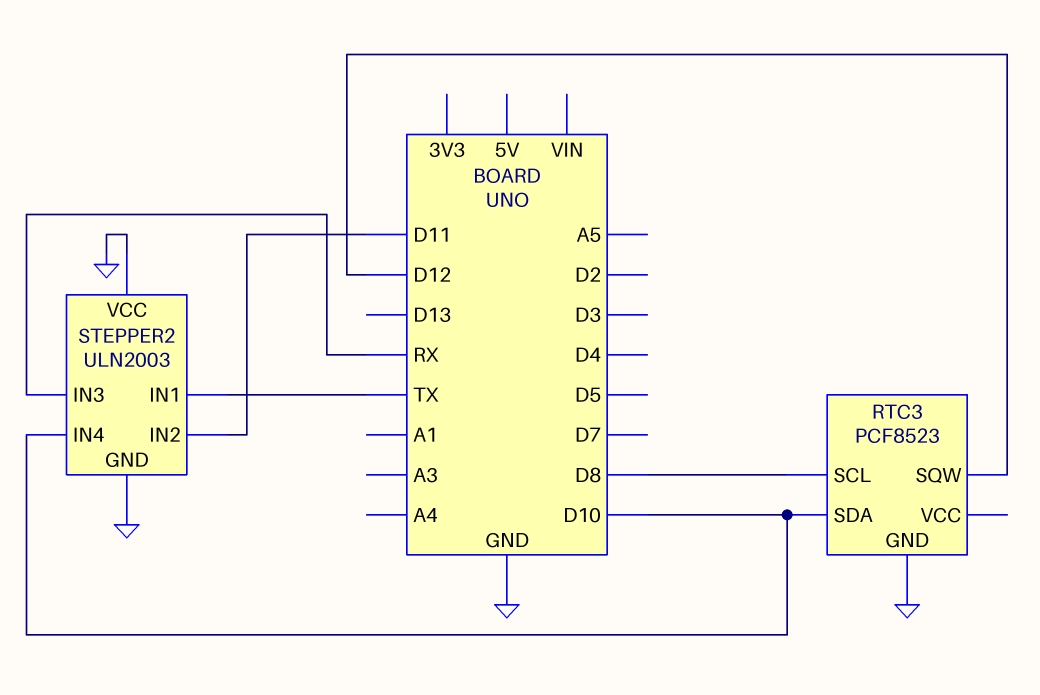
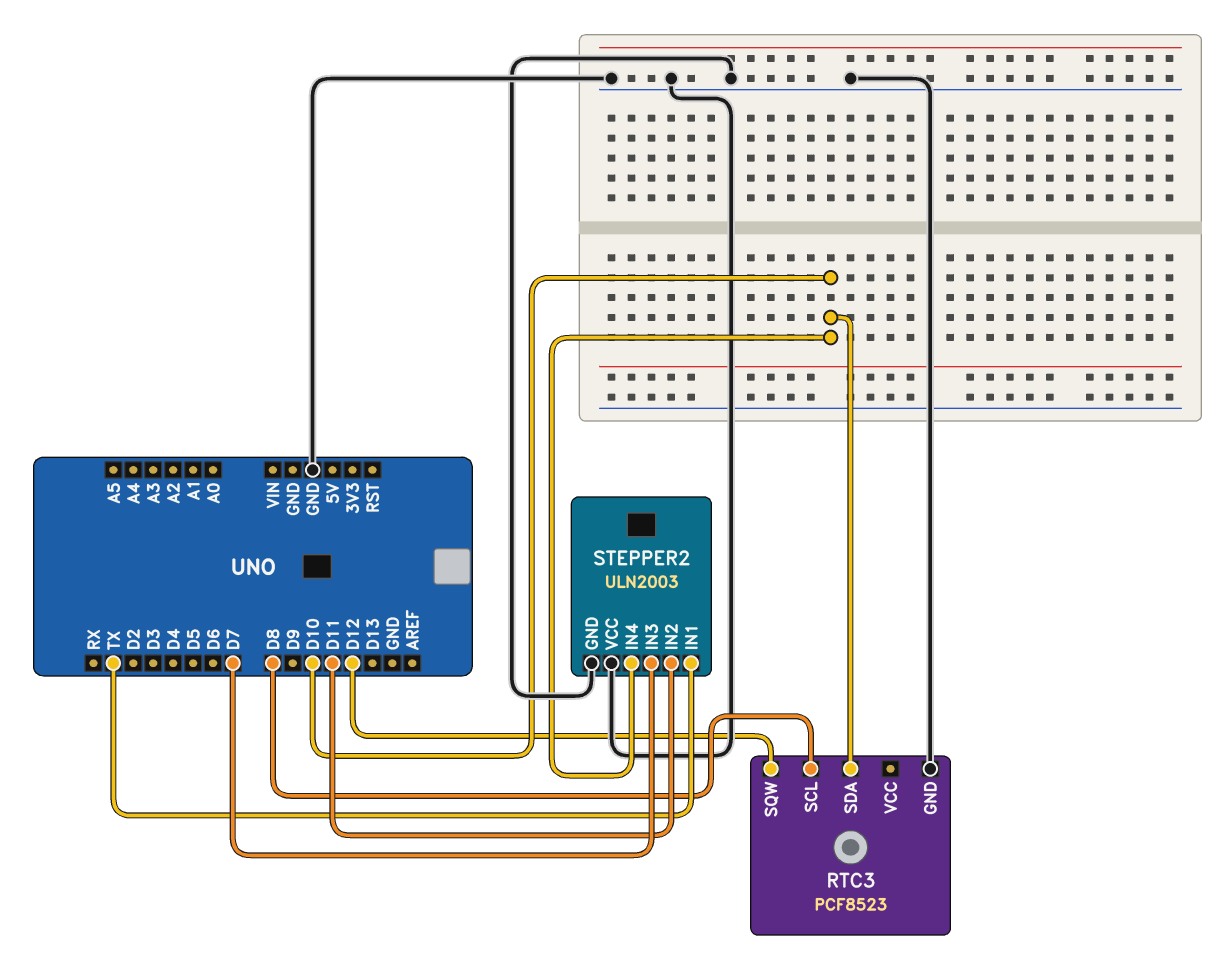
STEPPER2 pin IN3: RX -> D7

